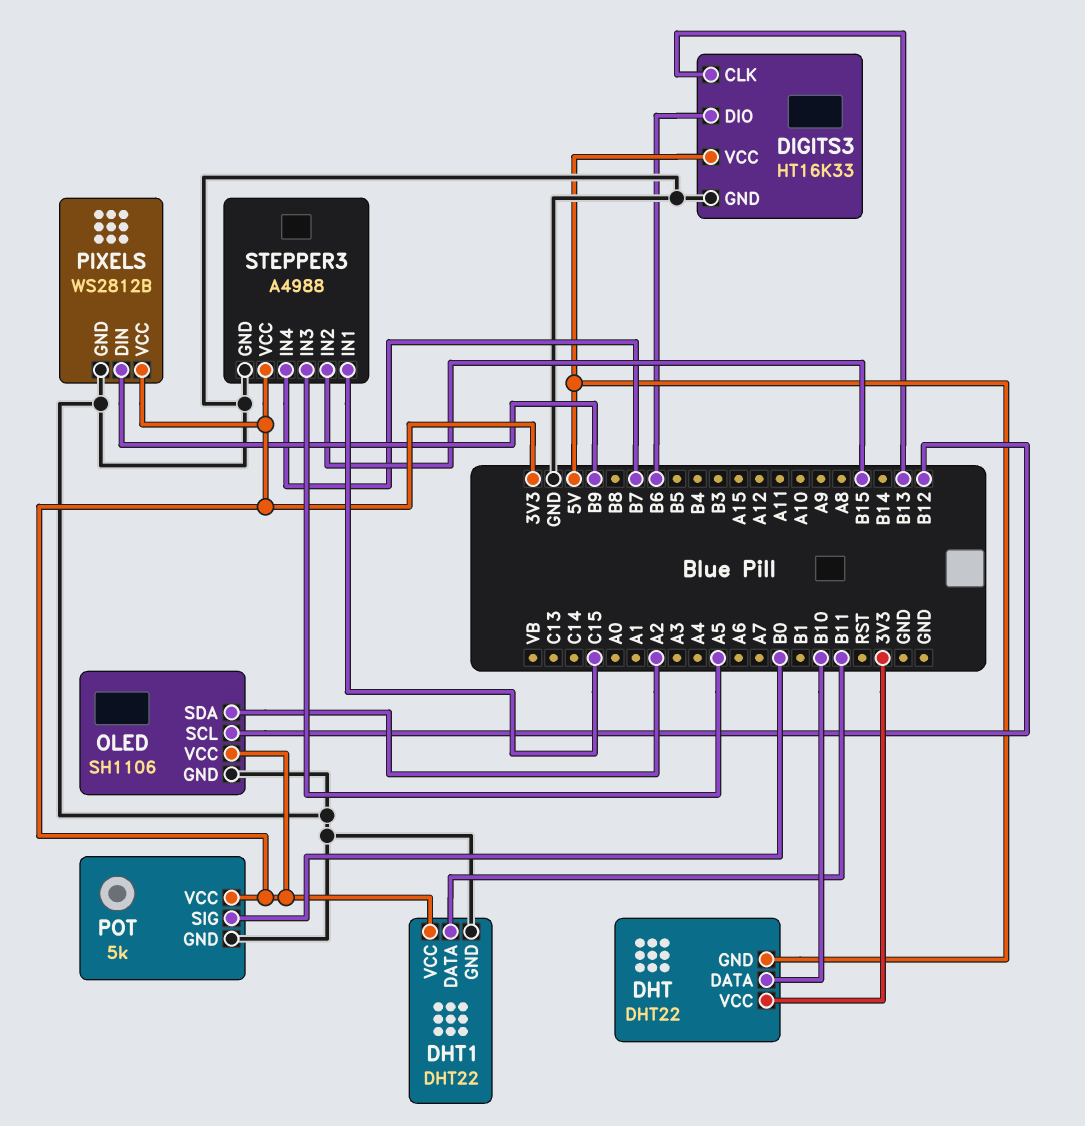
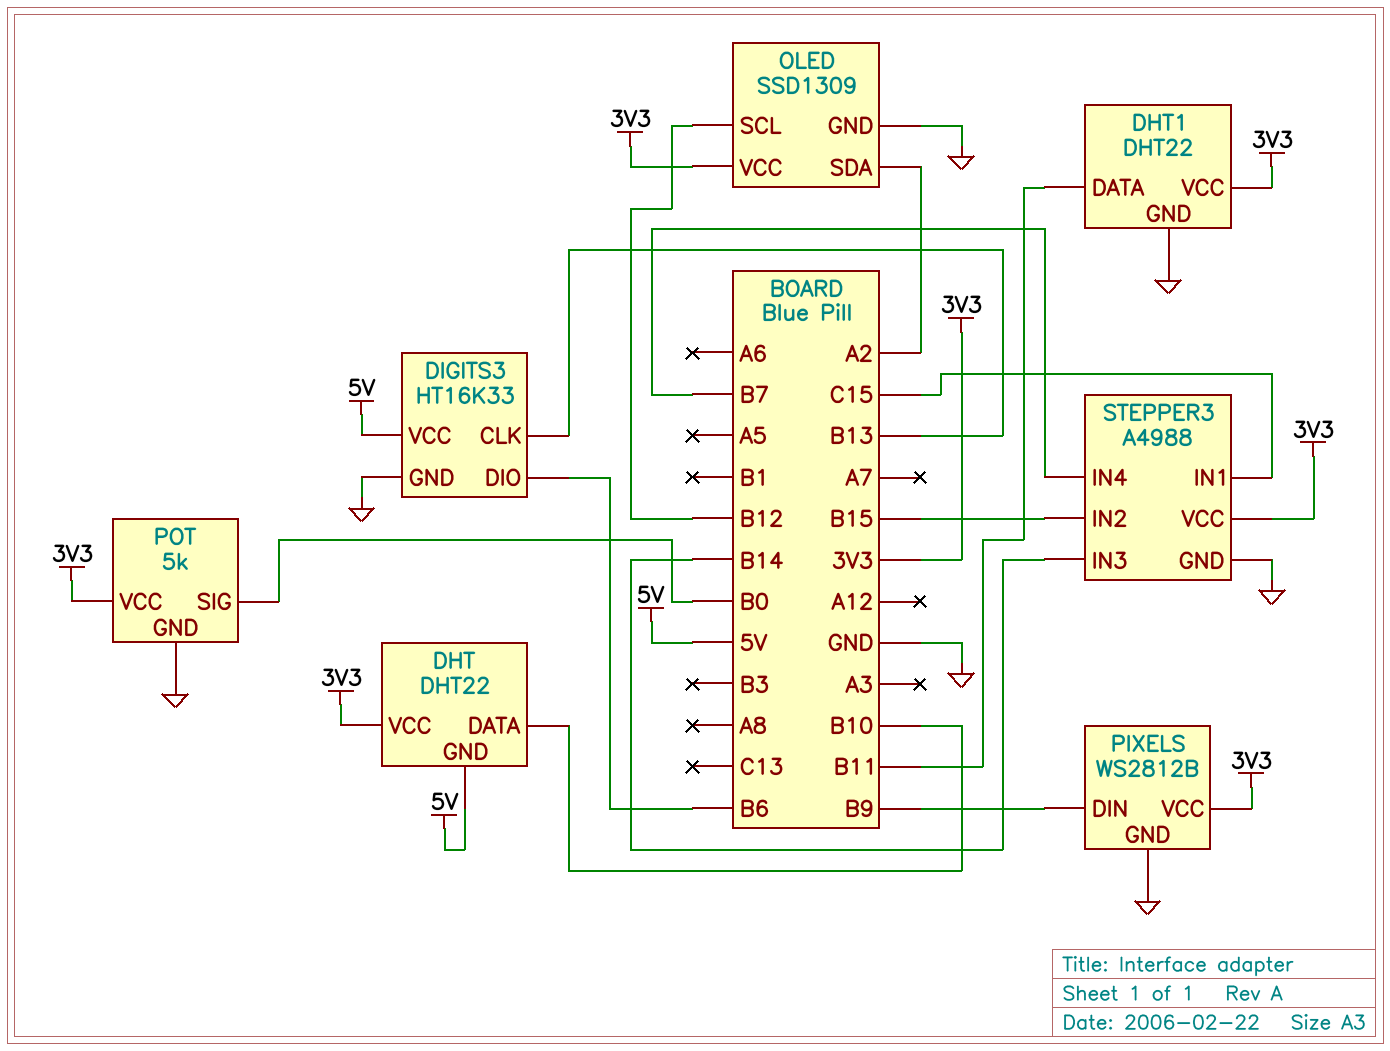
OLED: SH1106 -> SSD1309
STEPPER3 pin IN3: A5 -> B14

